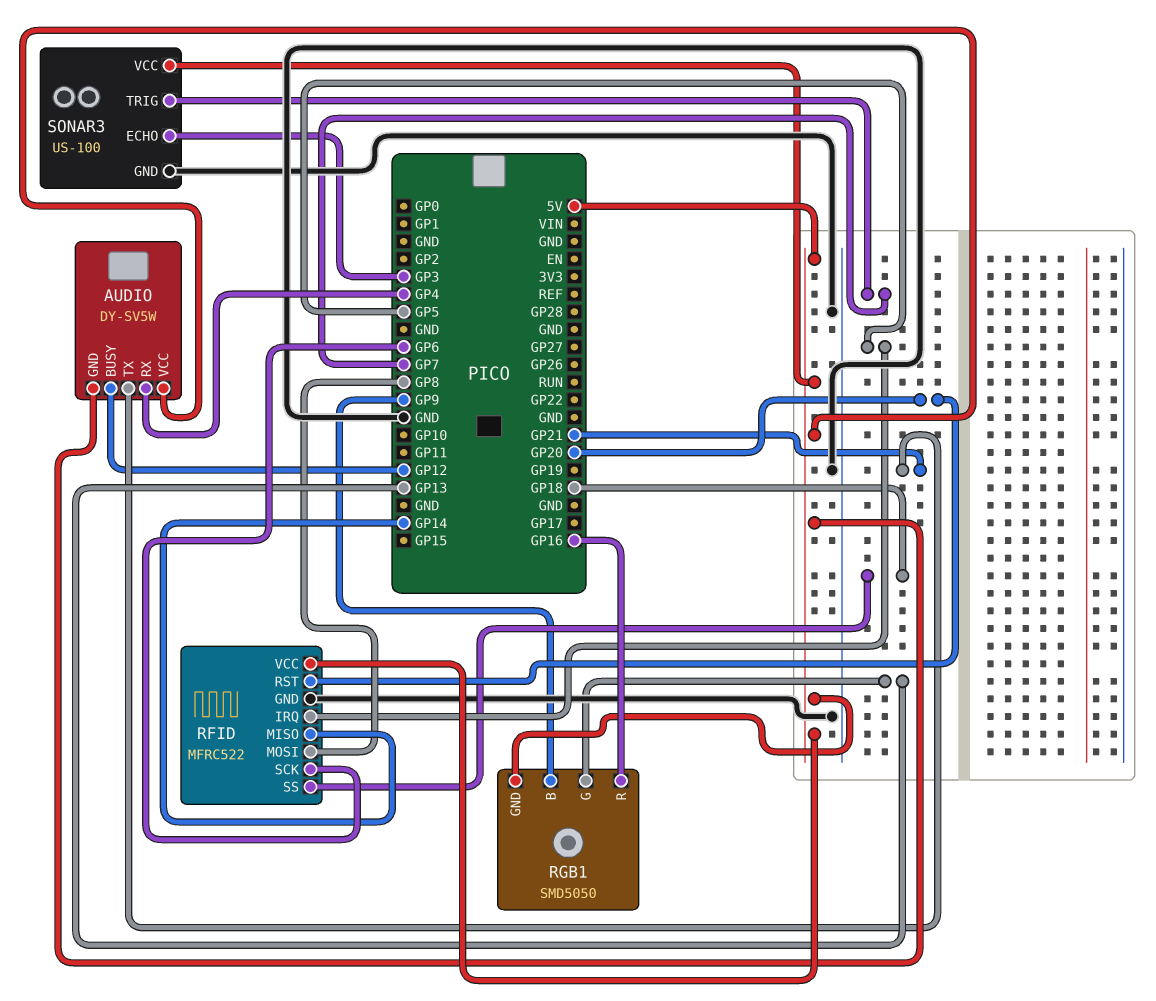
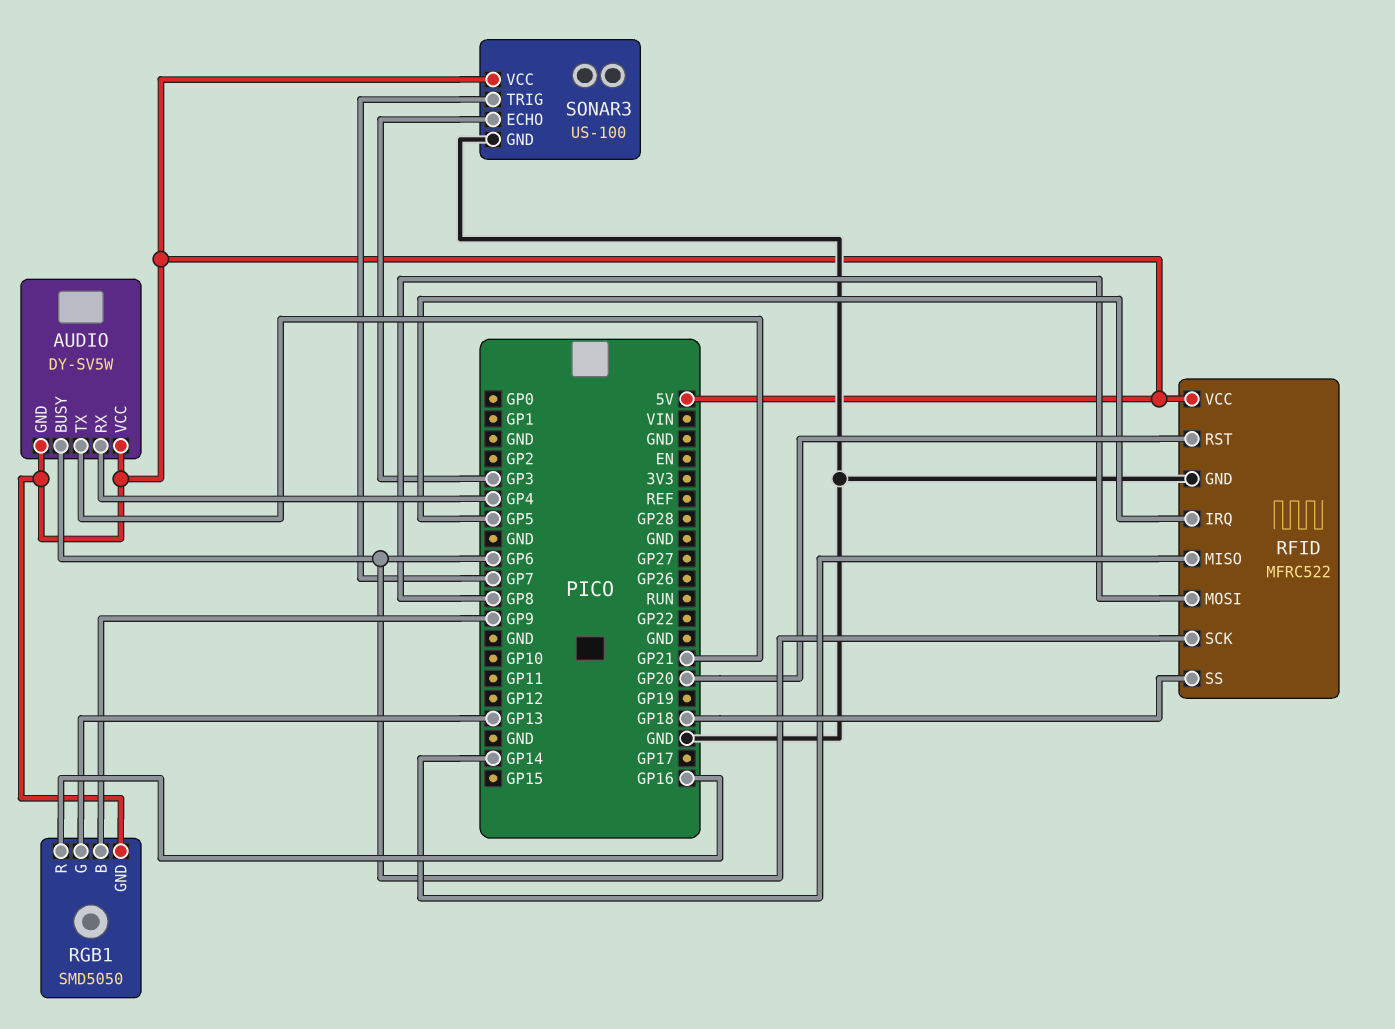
AUDIO pin BUSY: GP12 -> GP6

